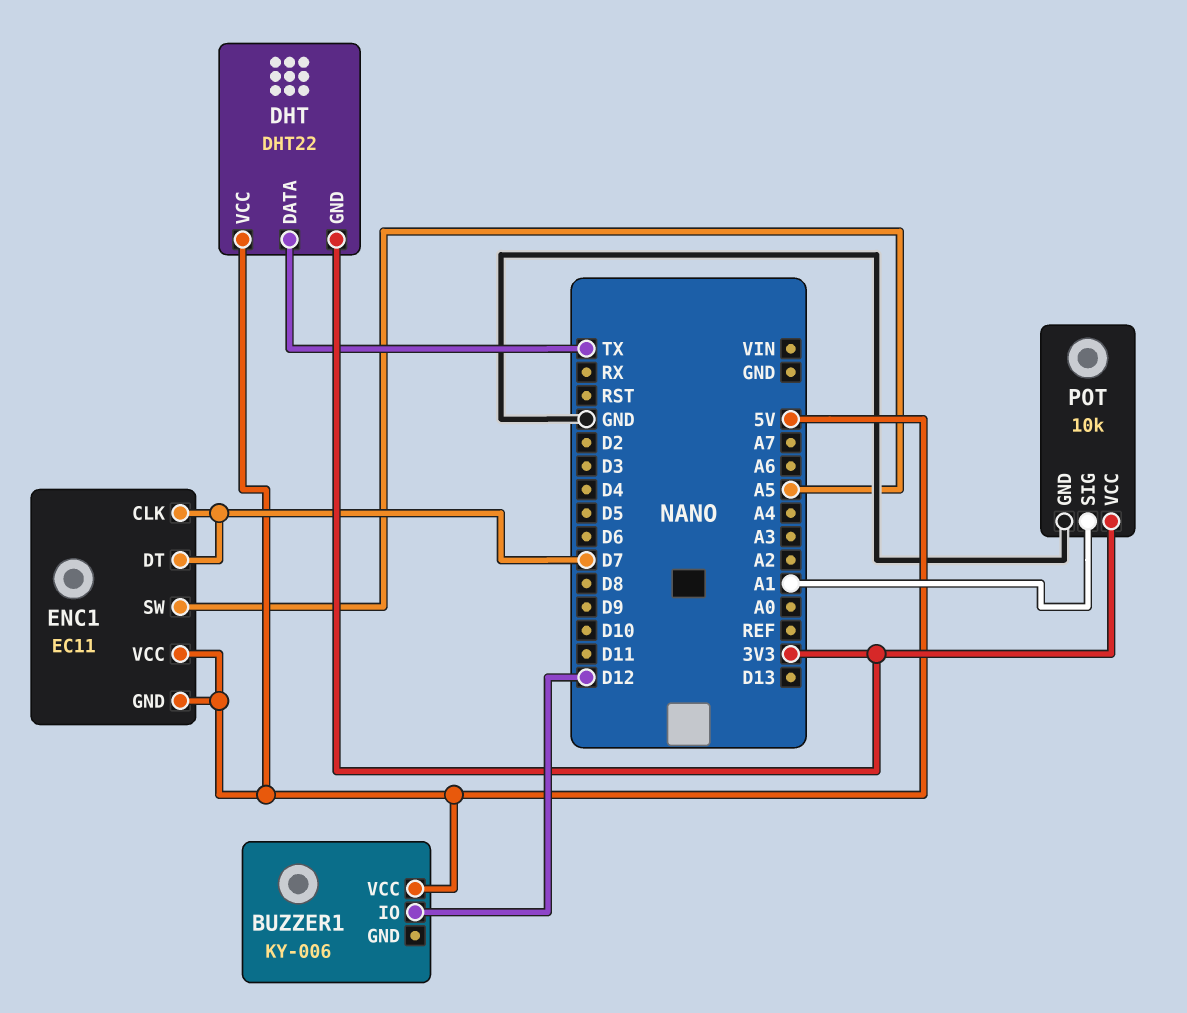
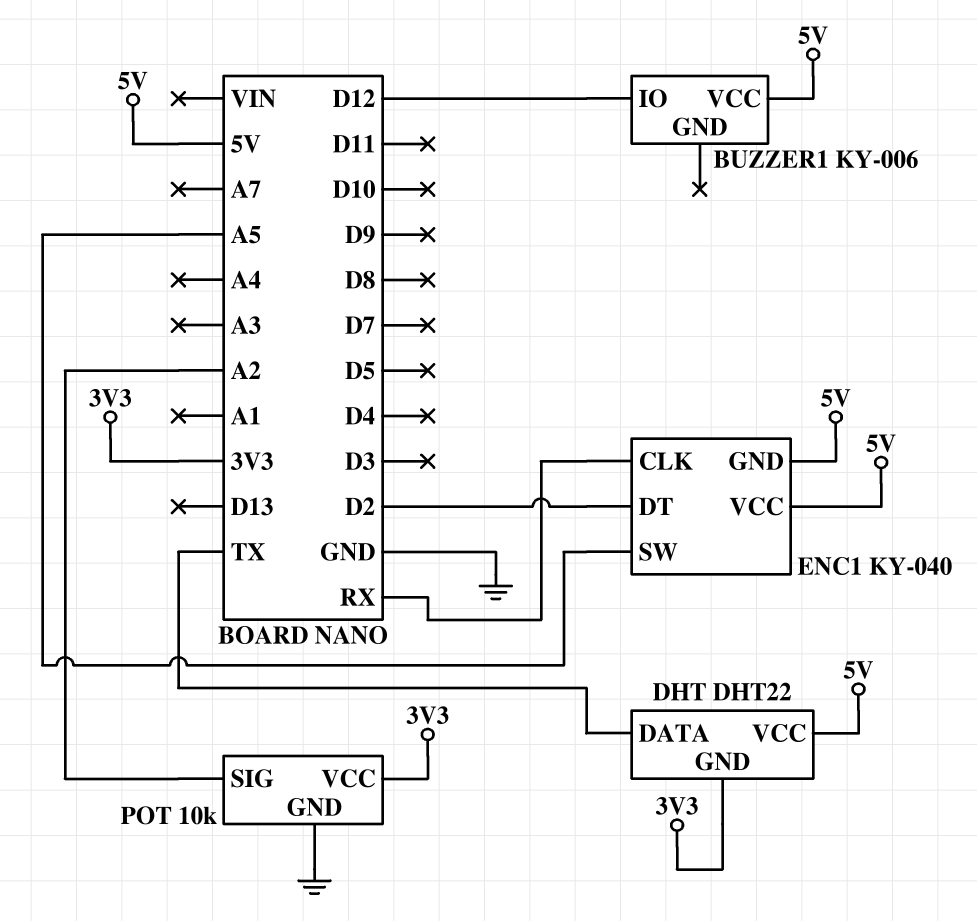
ENC1: EC11 -> KY-040
ENC1 pin CLK: D7 -> RX
ENC1 pin DT: D7 -> D2
POT pin SIG: A1 -> A2

